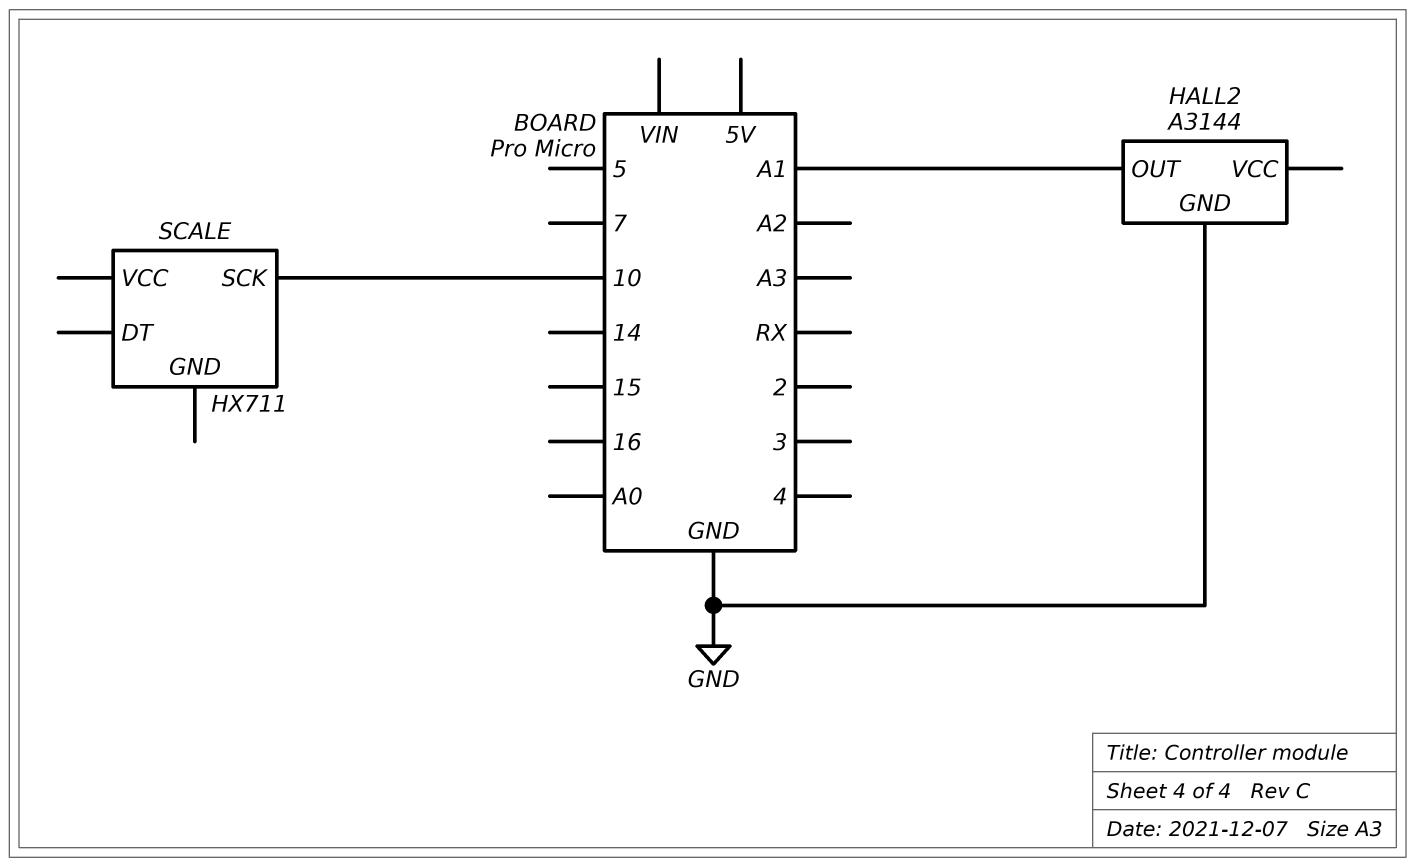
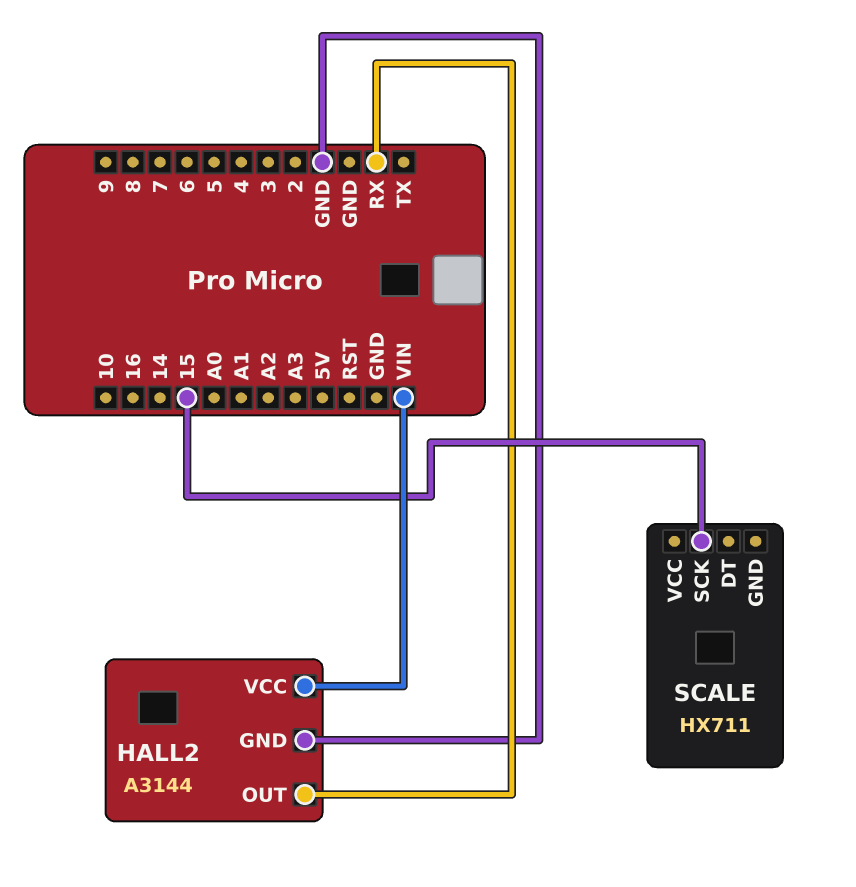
HALL2 pin OUT: A1 -> RX
HALL2 pin VCC: none -> VIN
SCALE pin SCK: 10 -> 15

